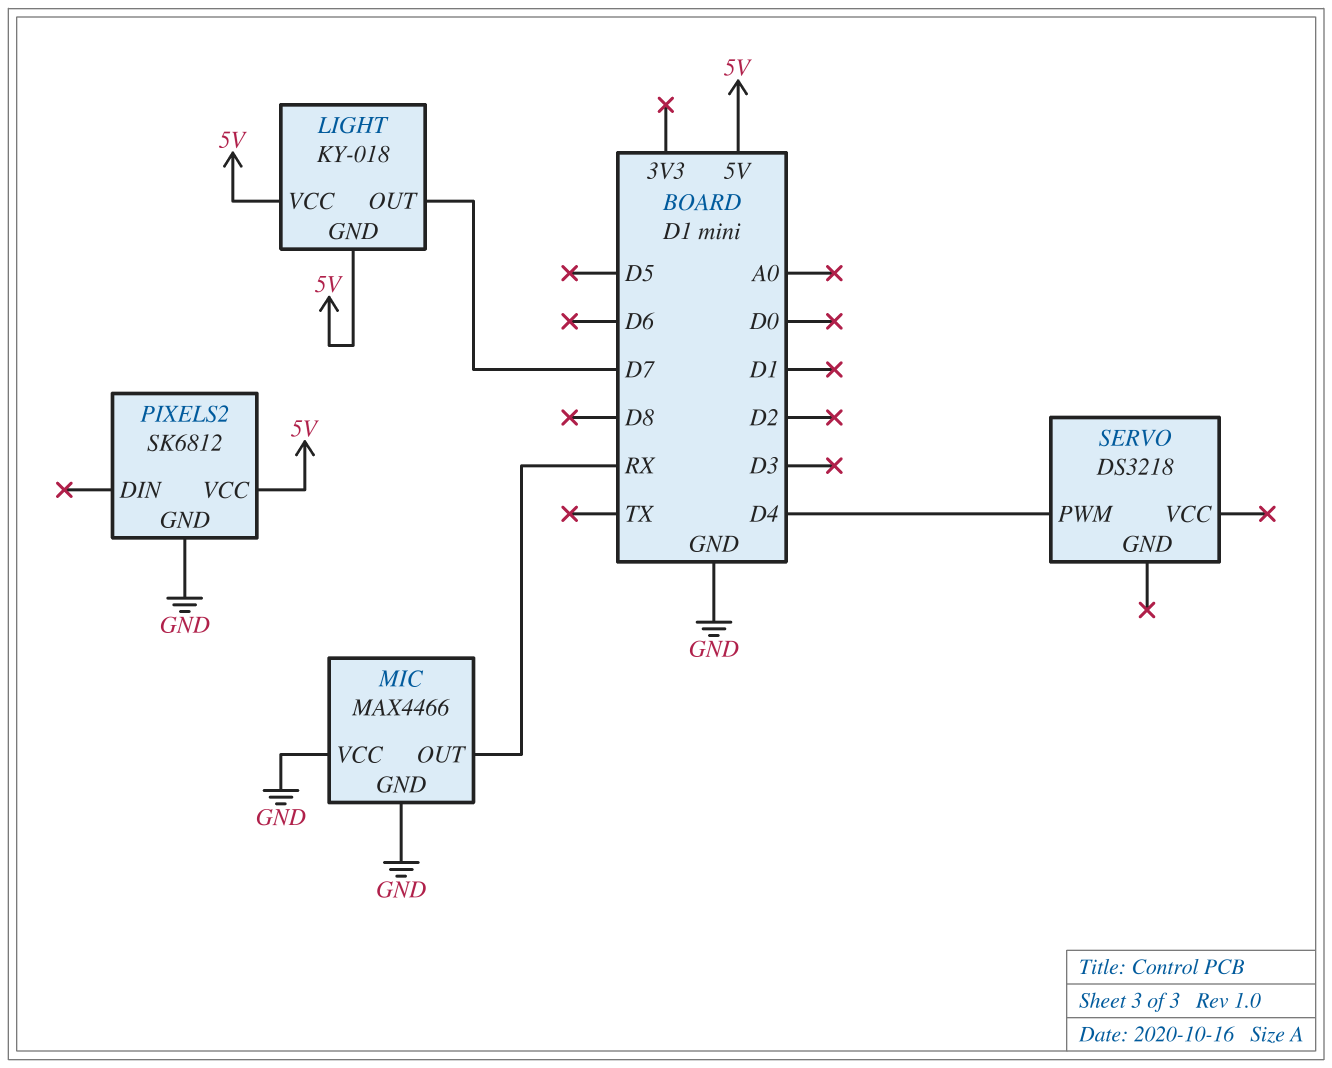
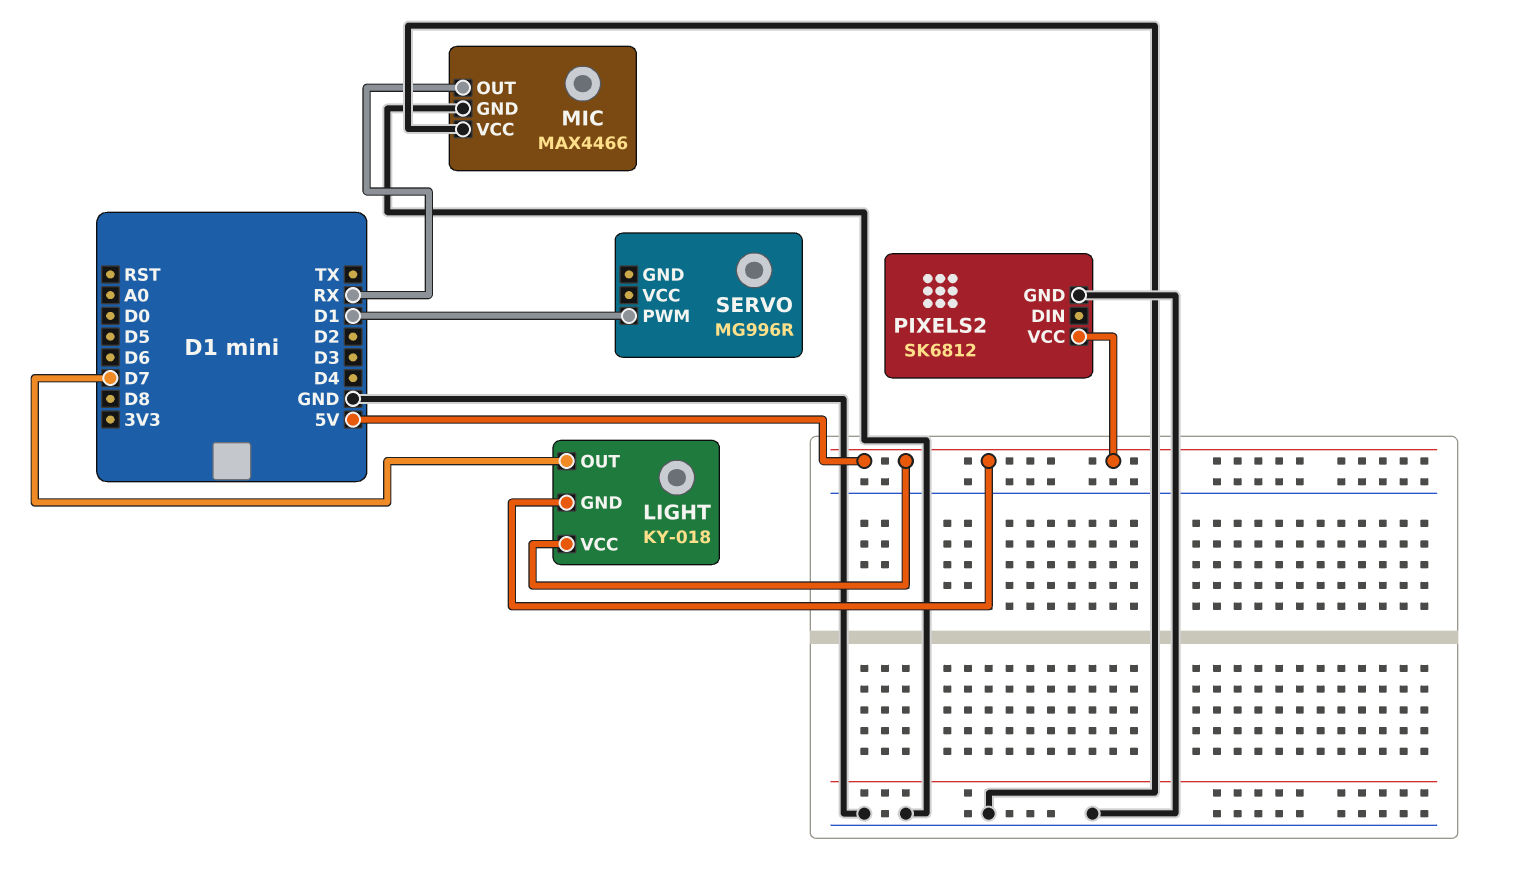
SERVO: DS3218 -> MG996R
SERVO pin PWM: D4 -> D1

